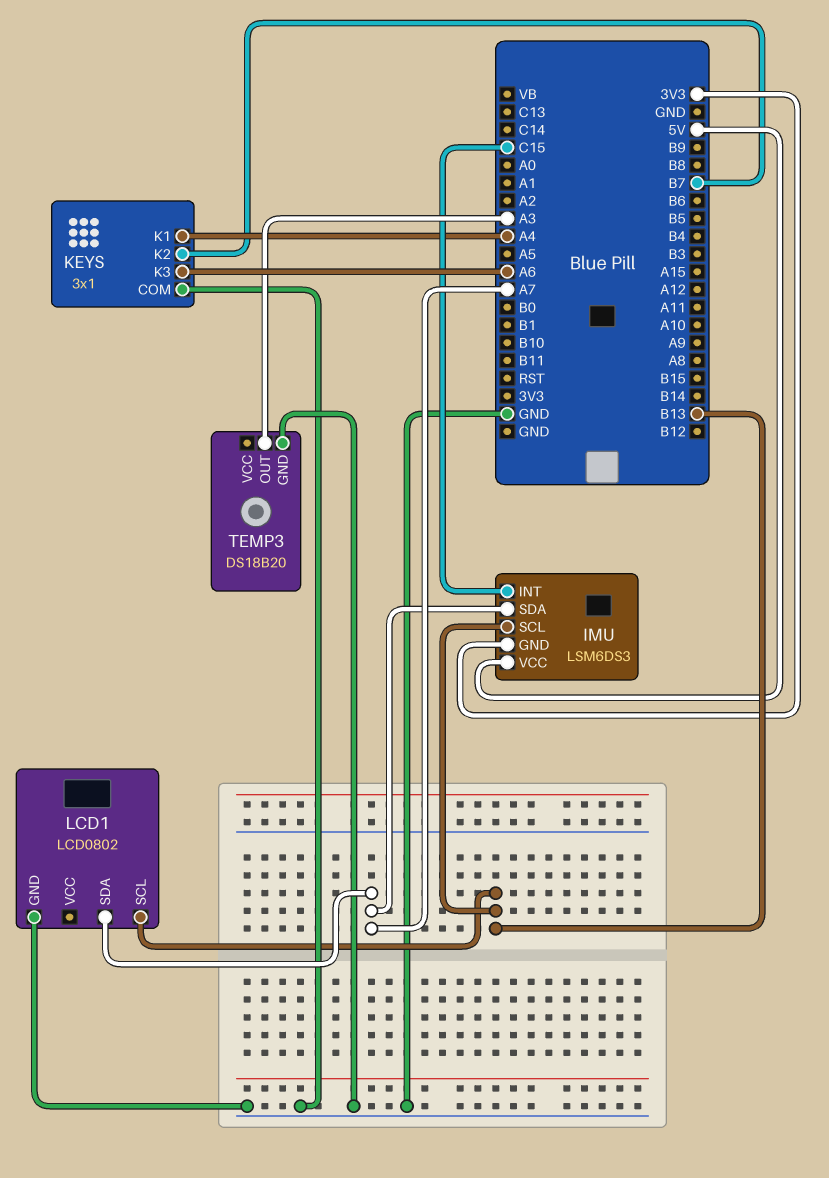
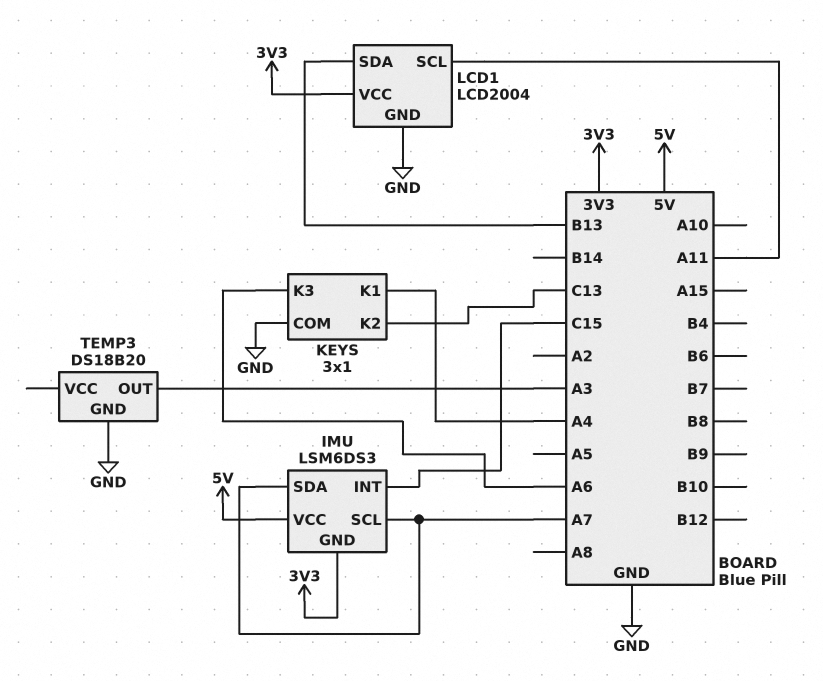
IMU pin SCL: B13 -> A7
KEYS pin K2: B7 -> C13
LCD1: LCD0802 -> LCD2004
LCD1 pin SCL: B13 -> A11
LCD1 pin SDA: A7 -> B13
LCD1 pin VCC: none -> 3V3

